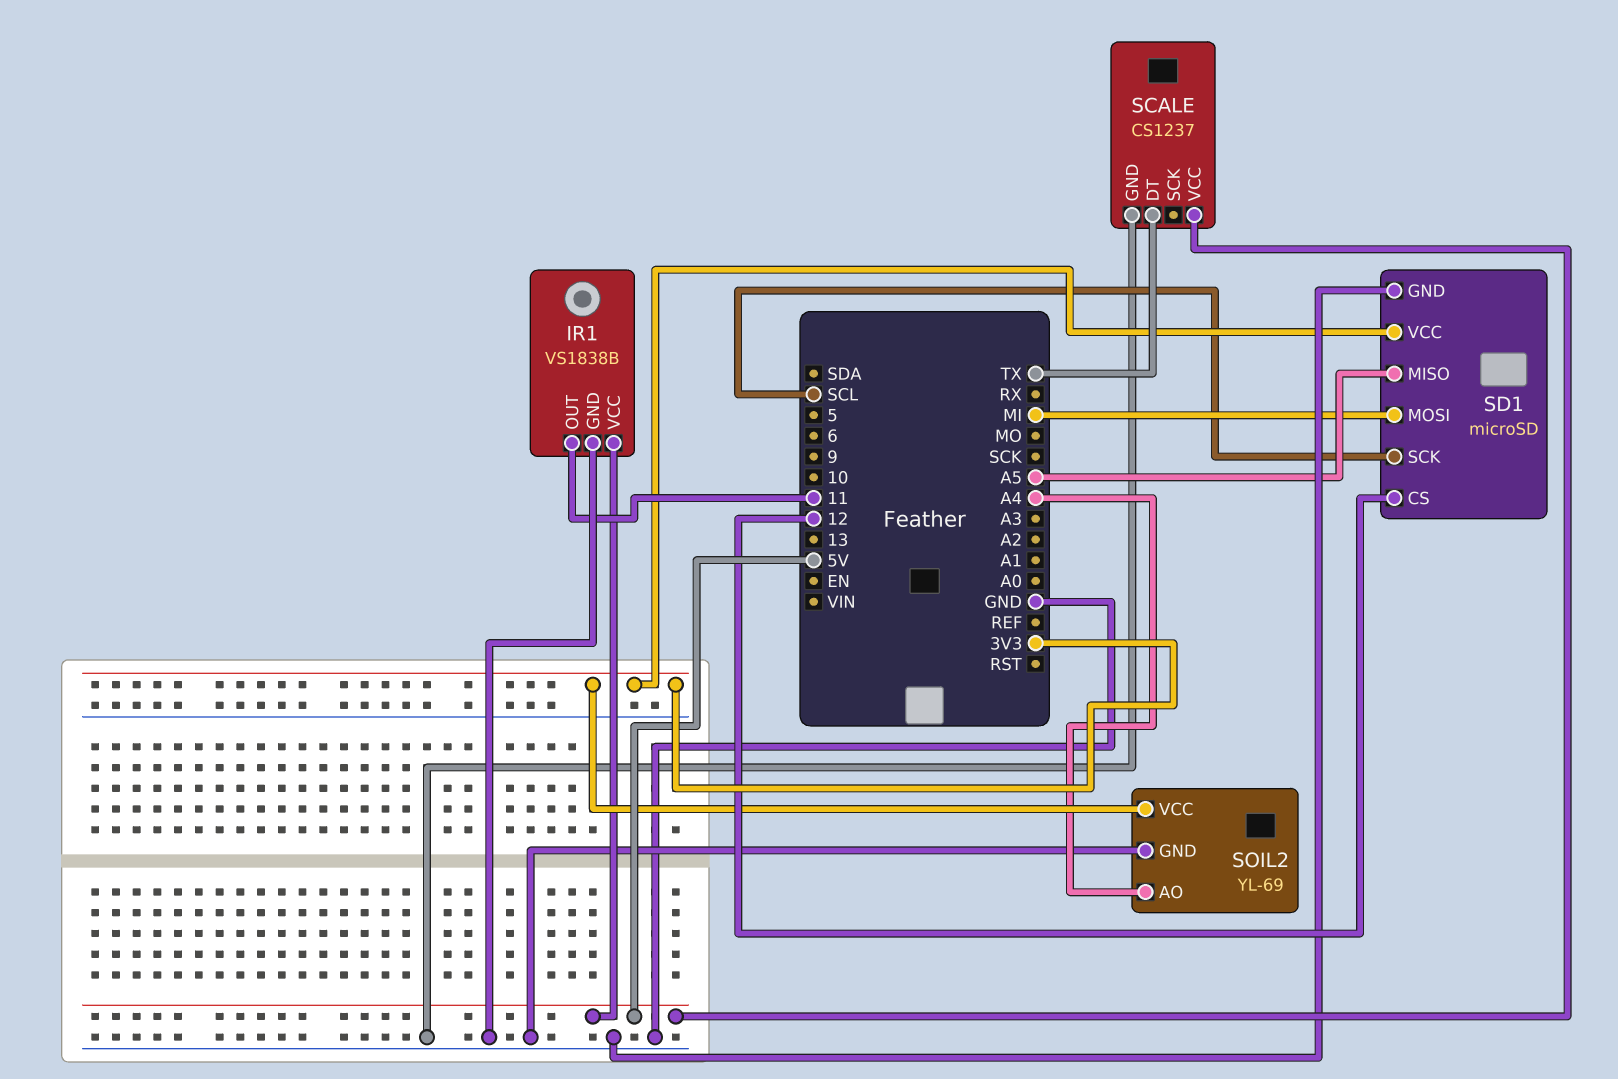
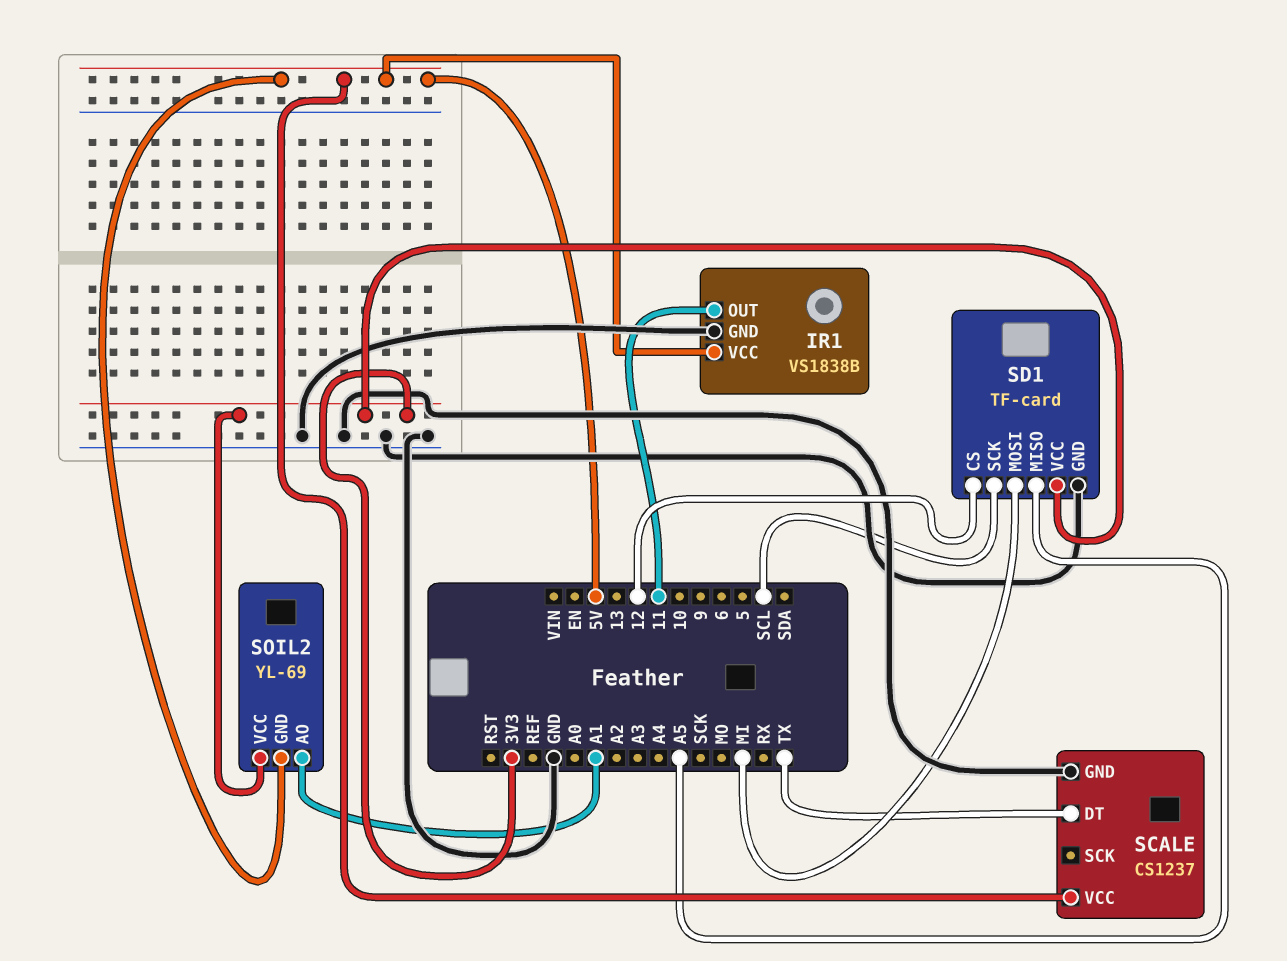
SD1: microSD -> TF-card
SOIL2 pin AO: A4 -> A1
SOIL2 pin GND: GND -> 5V

